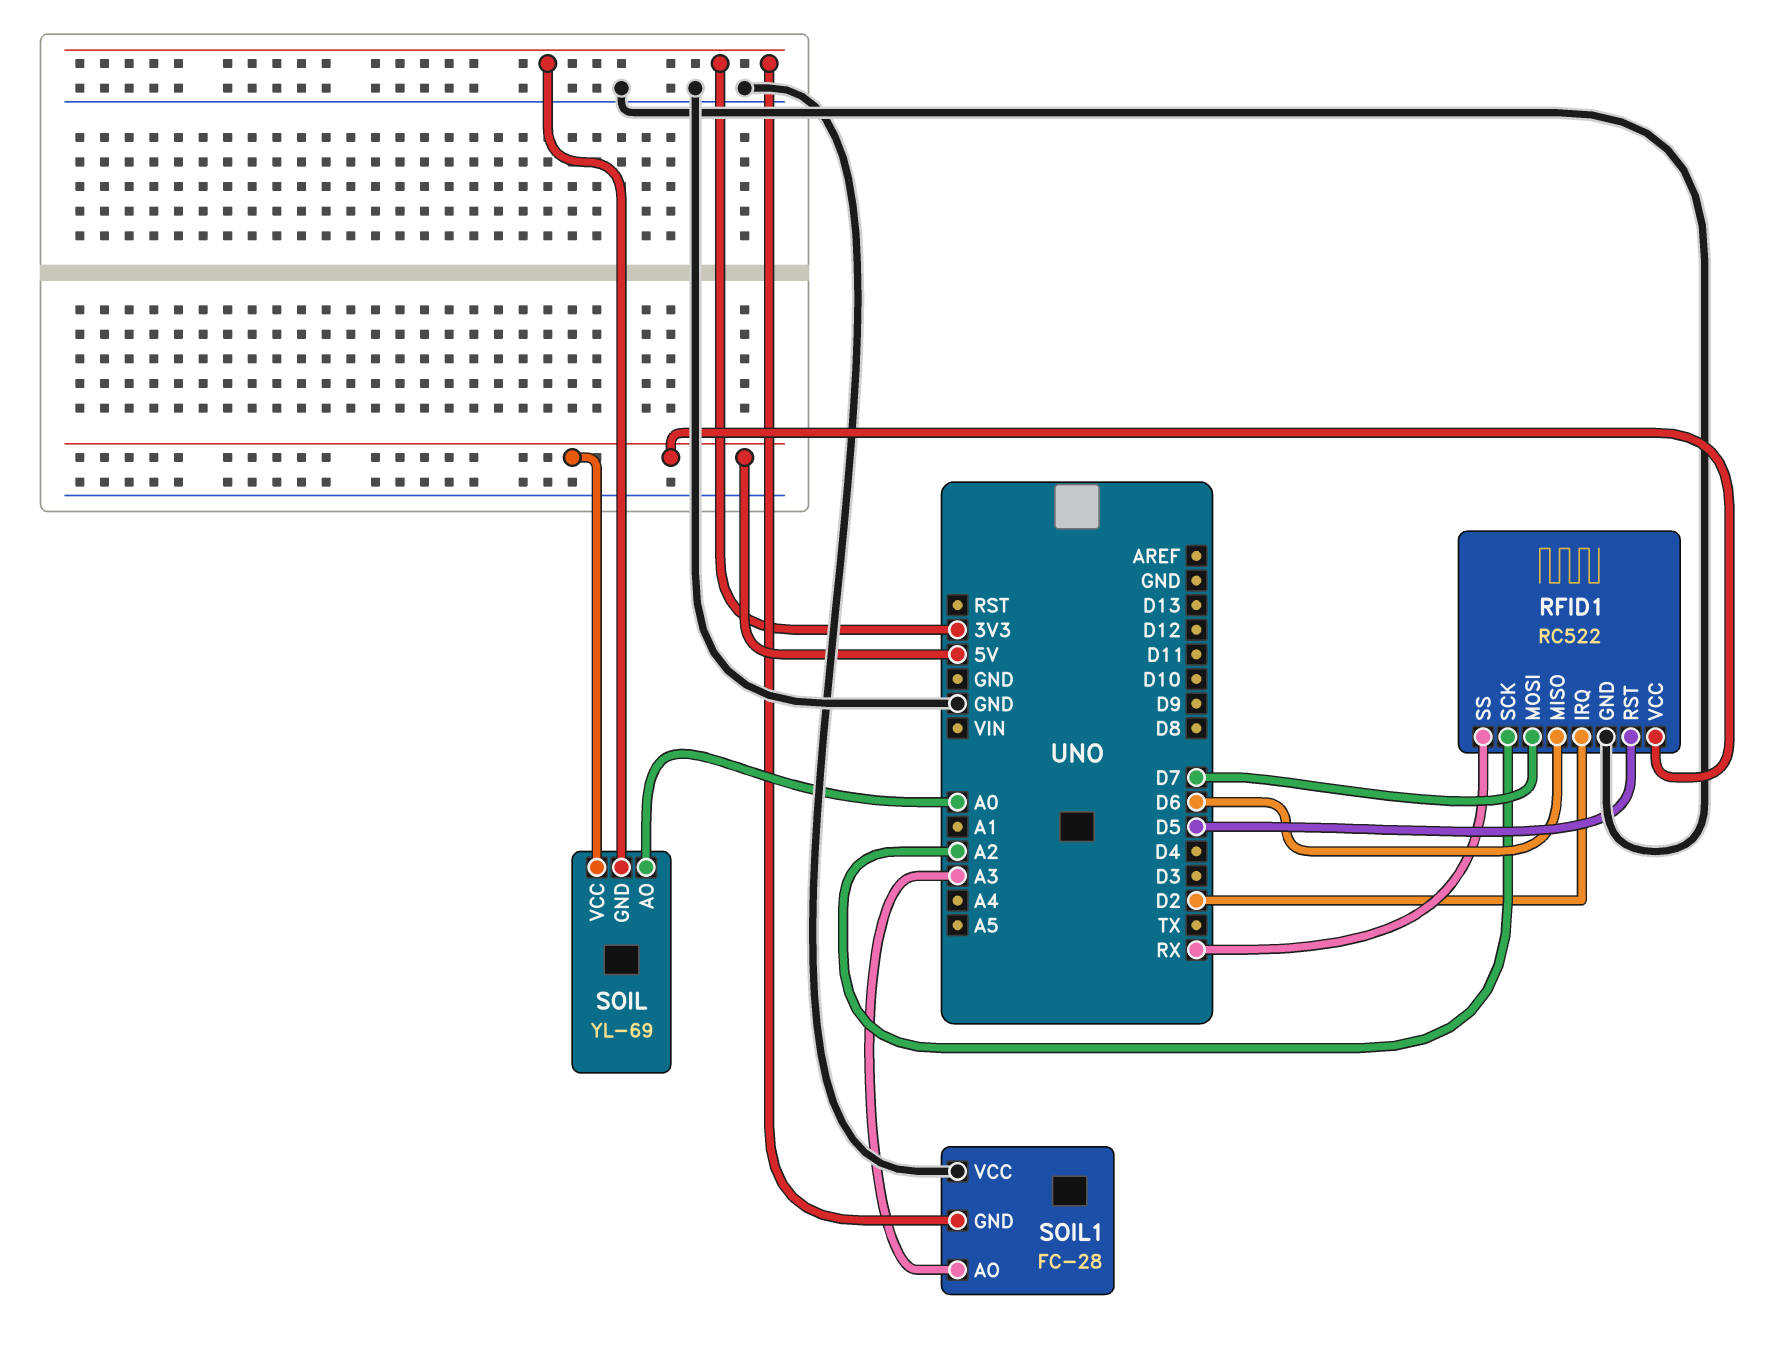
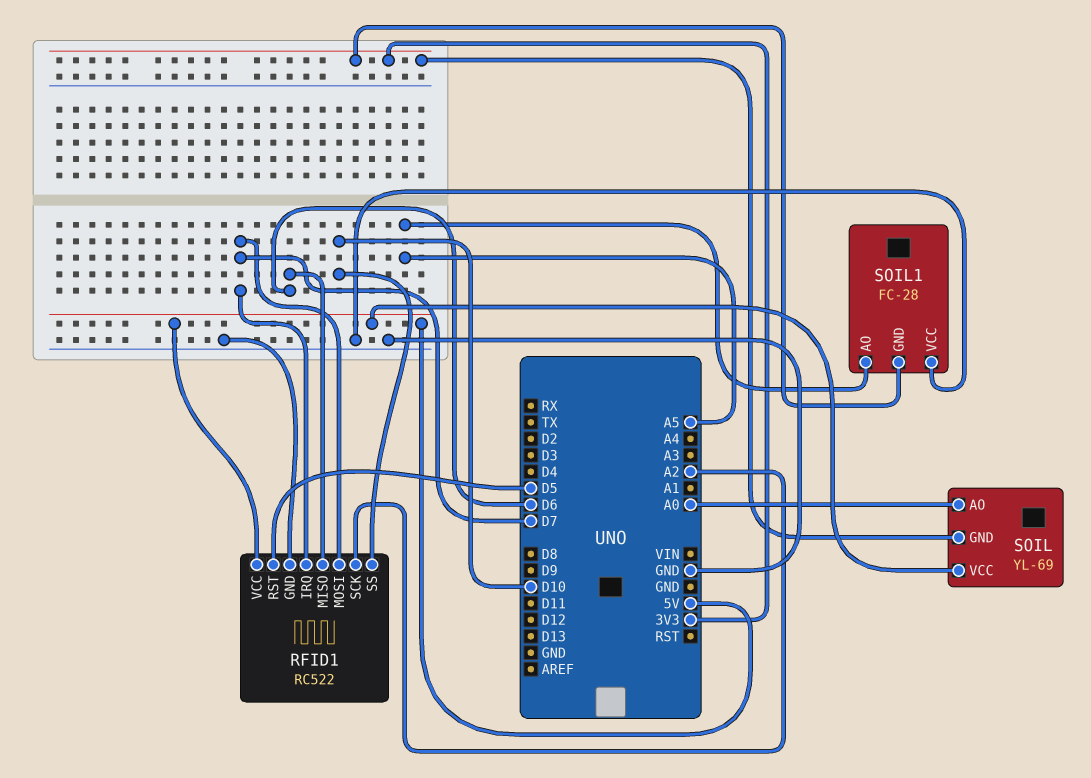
RFID1 pin IRQ: D2 -> D7
RFID1 pin SS: RX -> D10
SOIL1 pin AO: A3 -> A5

